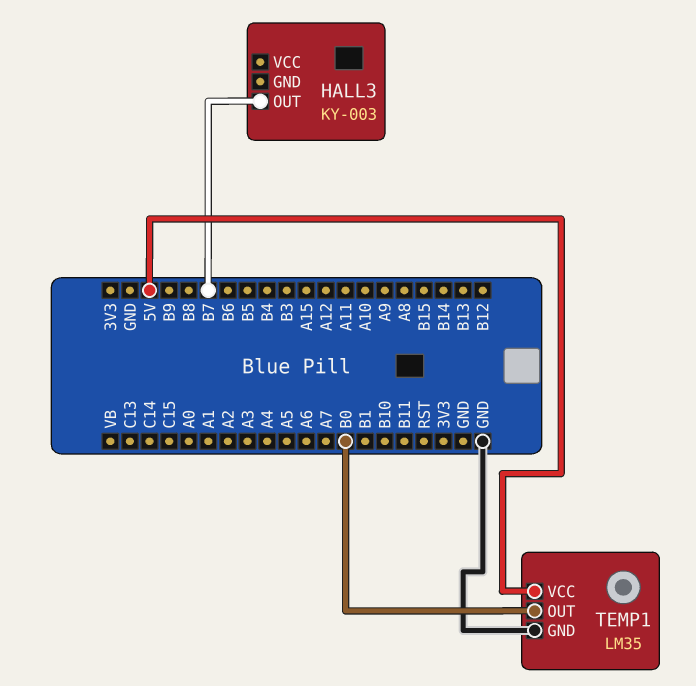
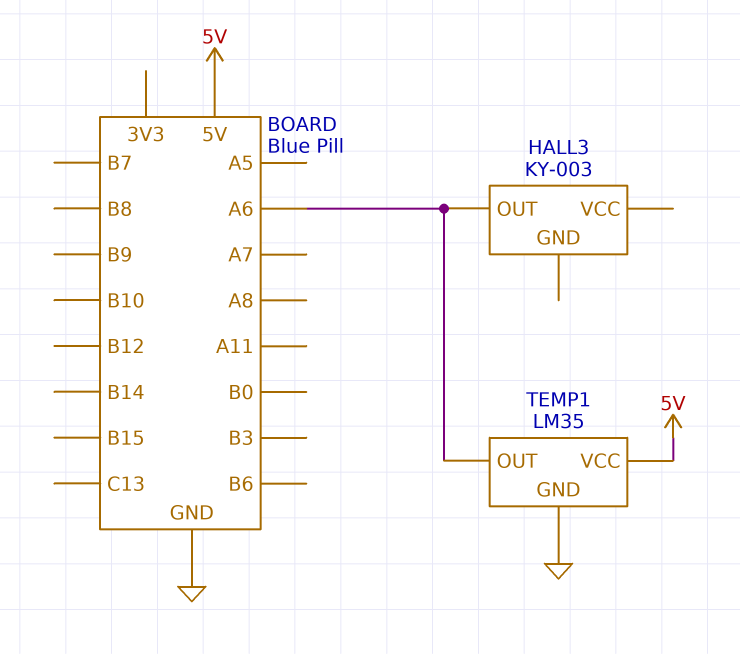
HALL3 pin OUT: B7 -> A6
TEMP1 pin OUT: B0 -> A6

